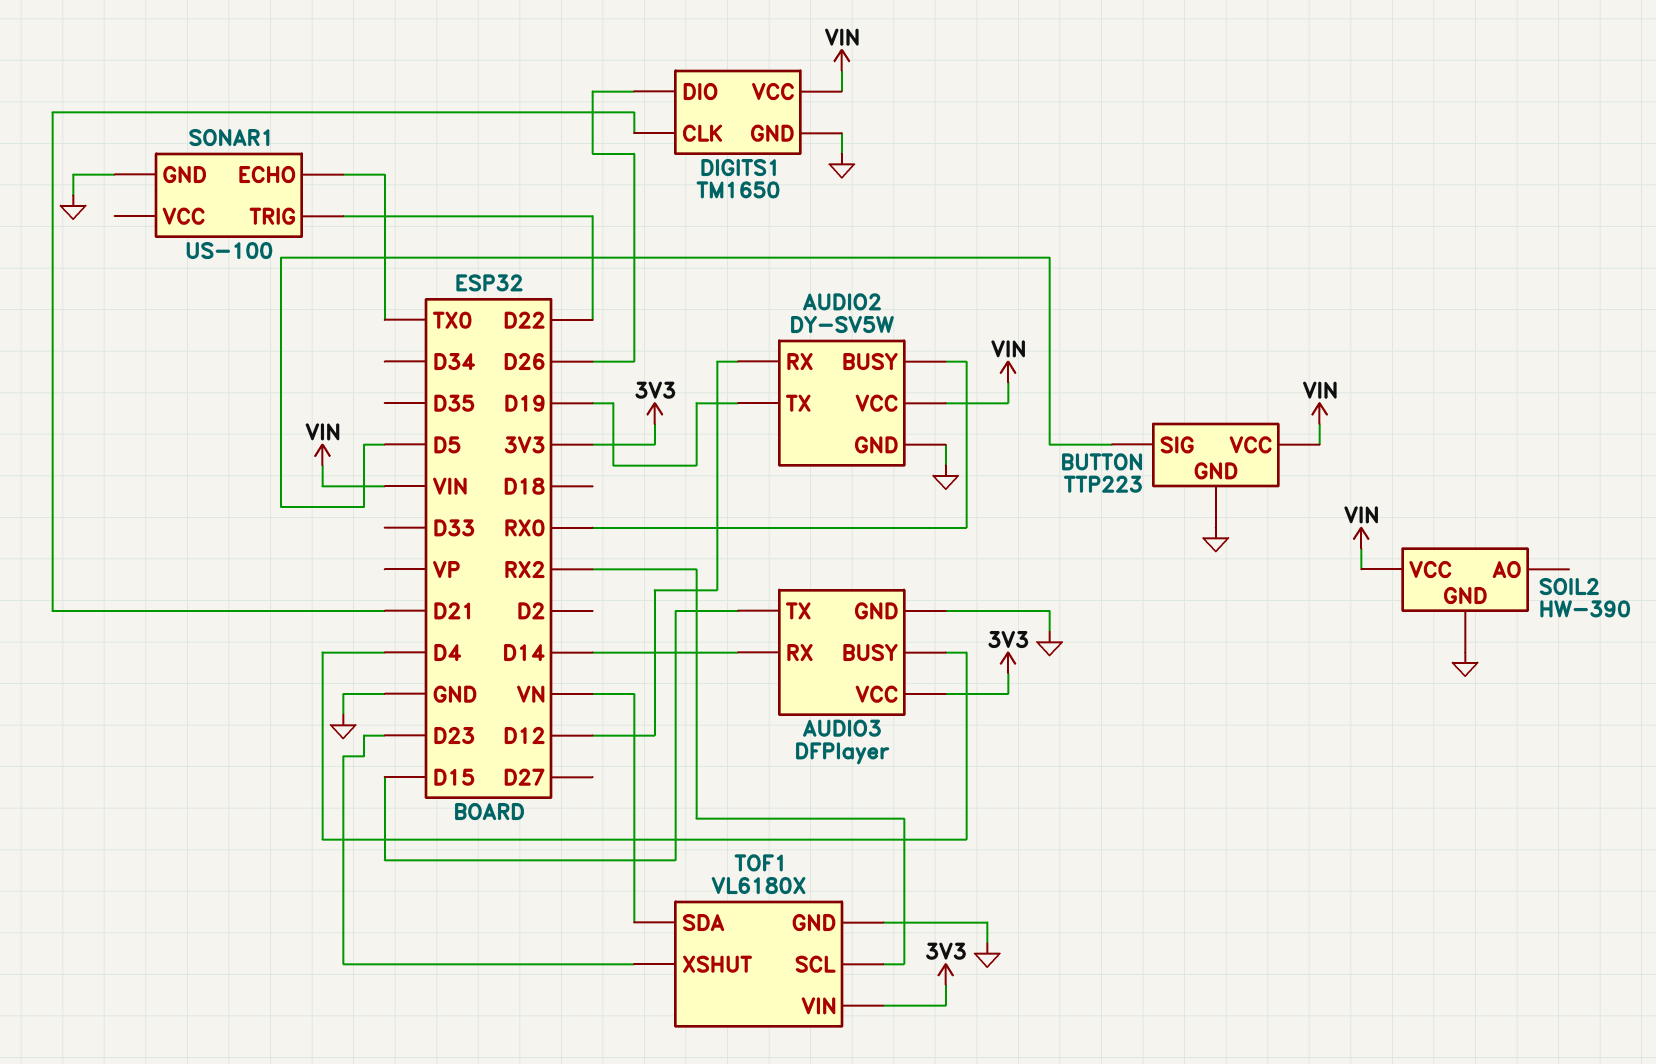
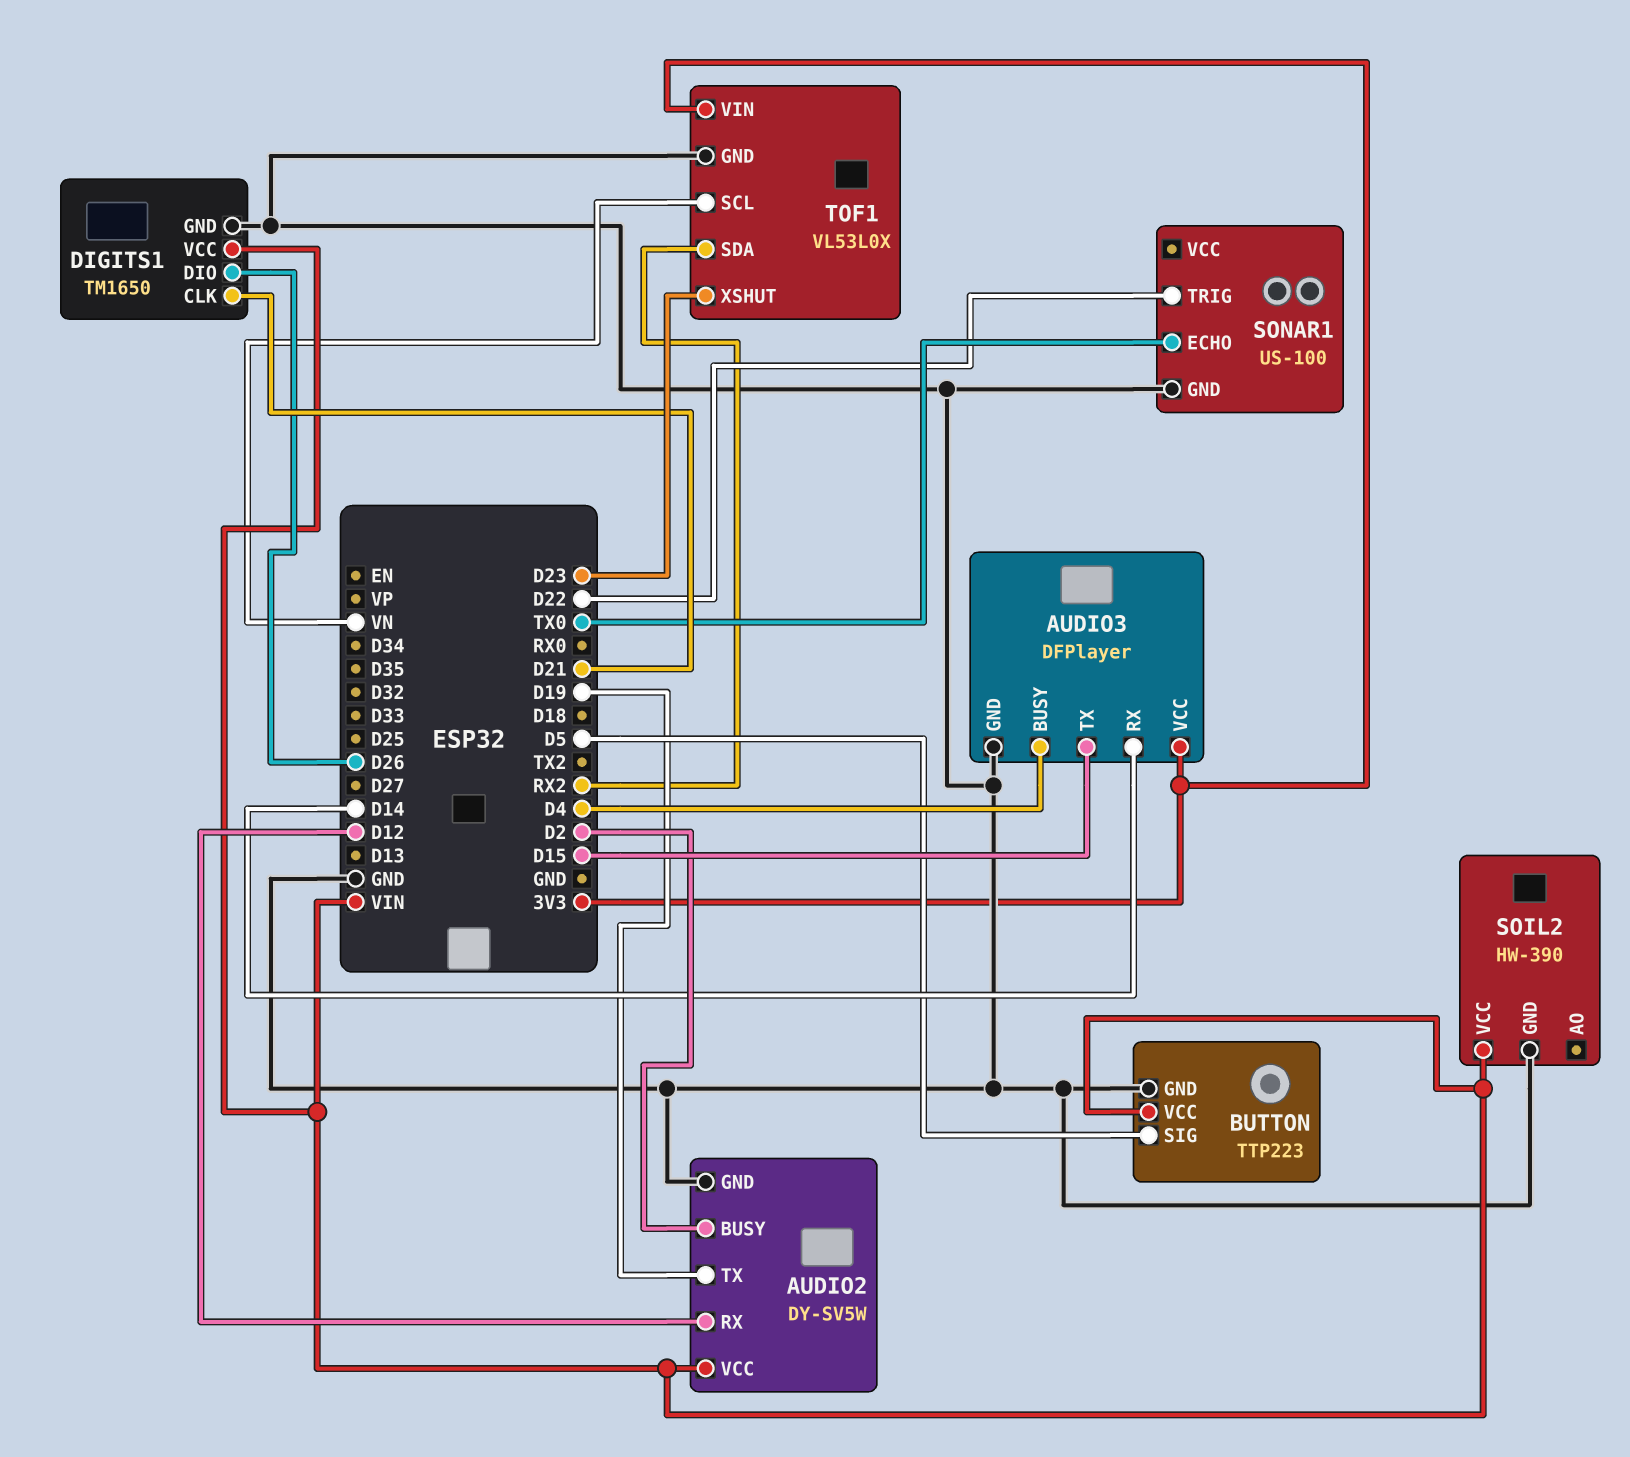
AUDIO2 pin BUSY: RX0 -> D2
TOF1: VL6180X -> VL53L0X
TOF1 pin SCL: RX2 -> VN
TOF1 pin SDA: VN -> RX2

